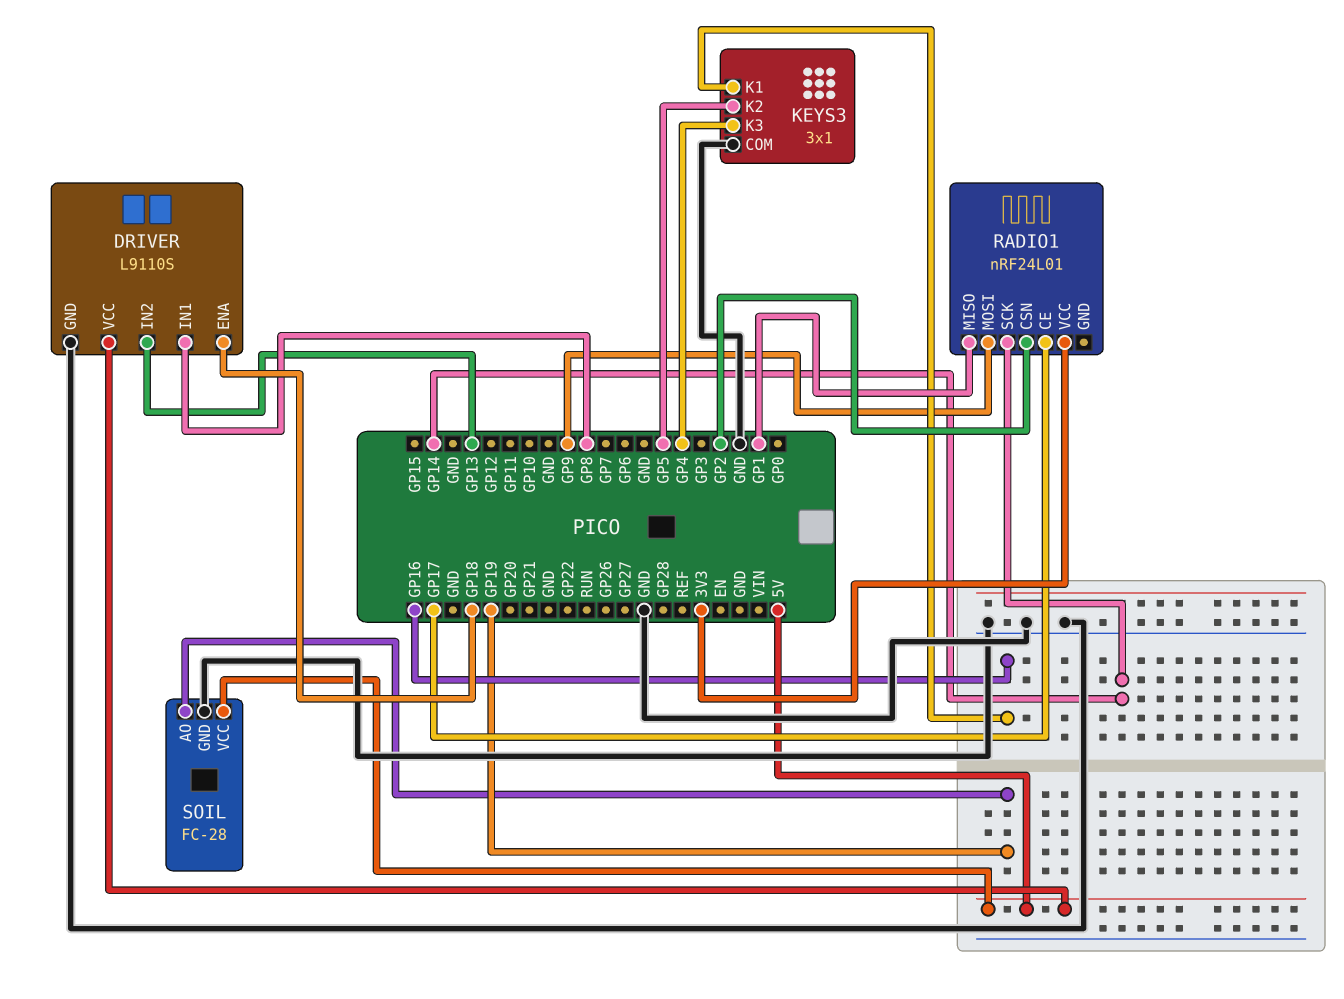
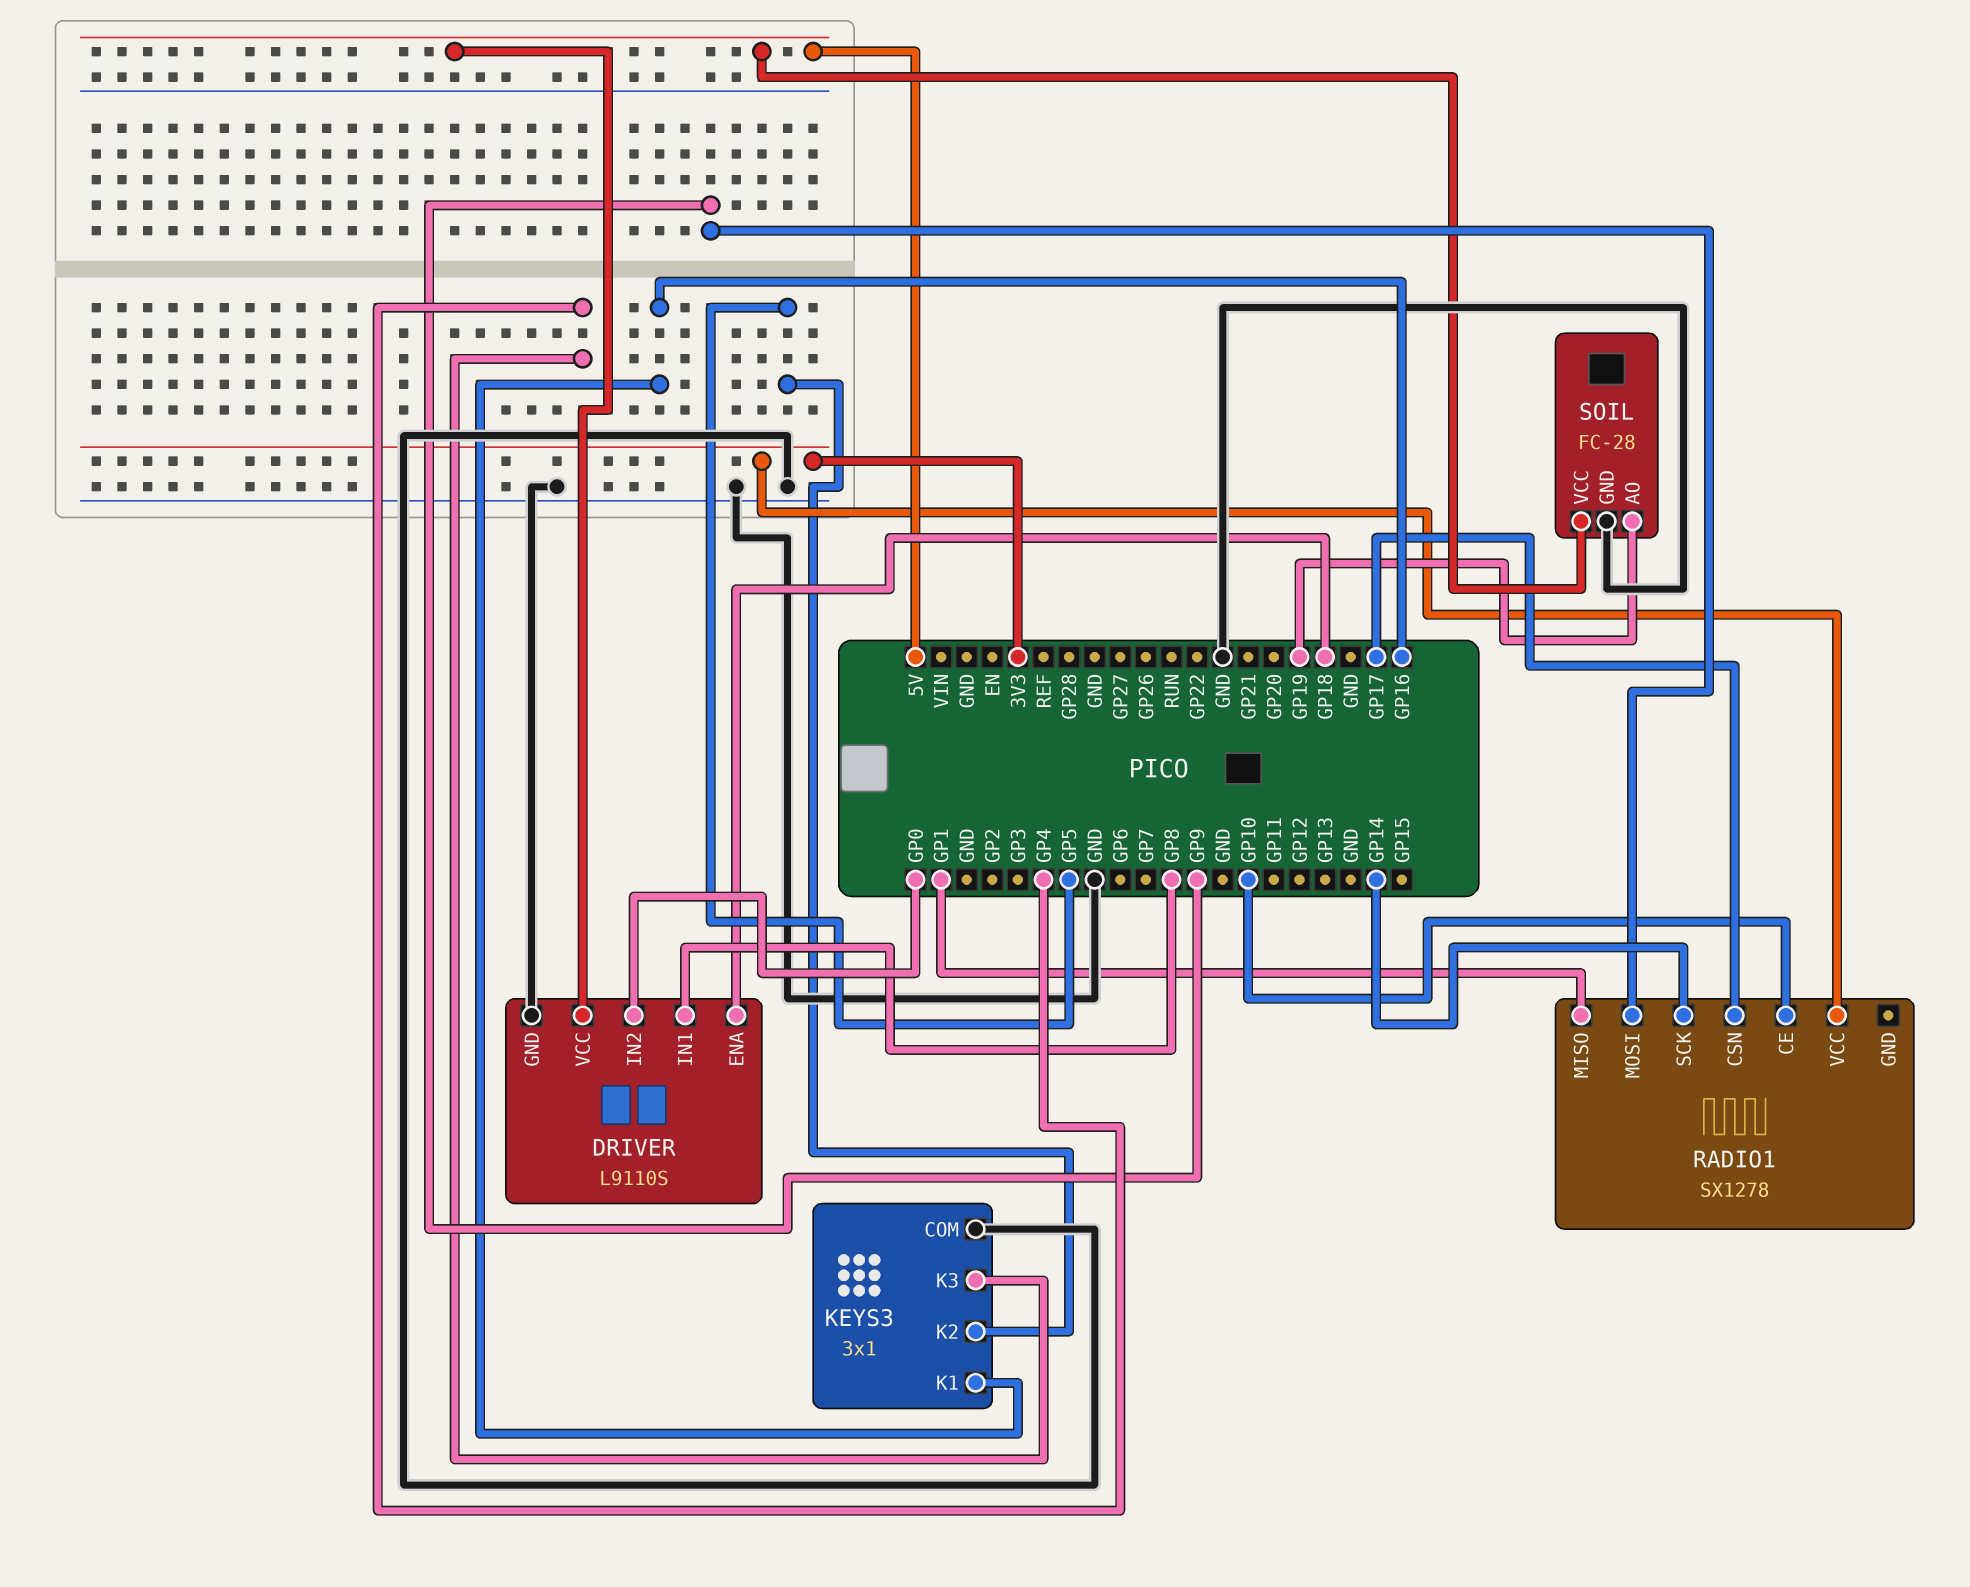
DRIVER pin IN2: GP13 -> GP0
RADIO1: nRF24L01 -> SX1278
RADIO1 pin CE: GP17 -> GP10
RADIO1 pin CSN: GP2 -> GP17

